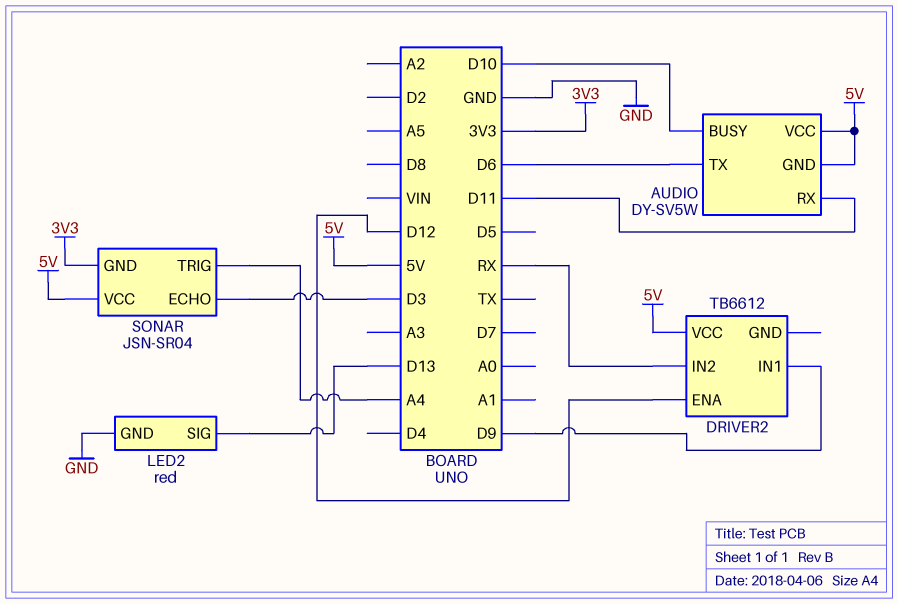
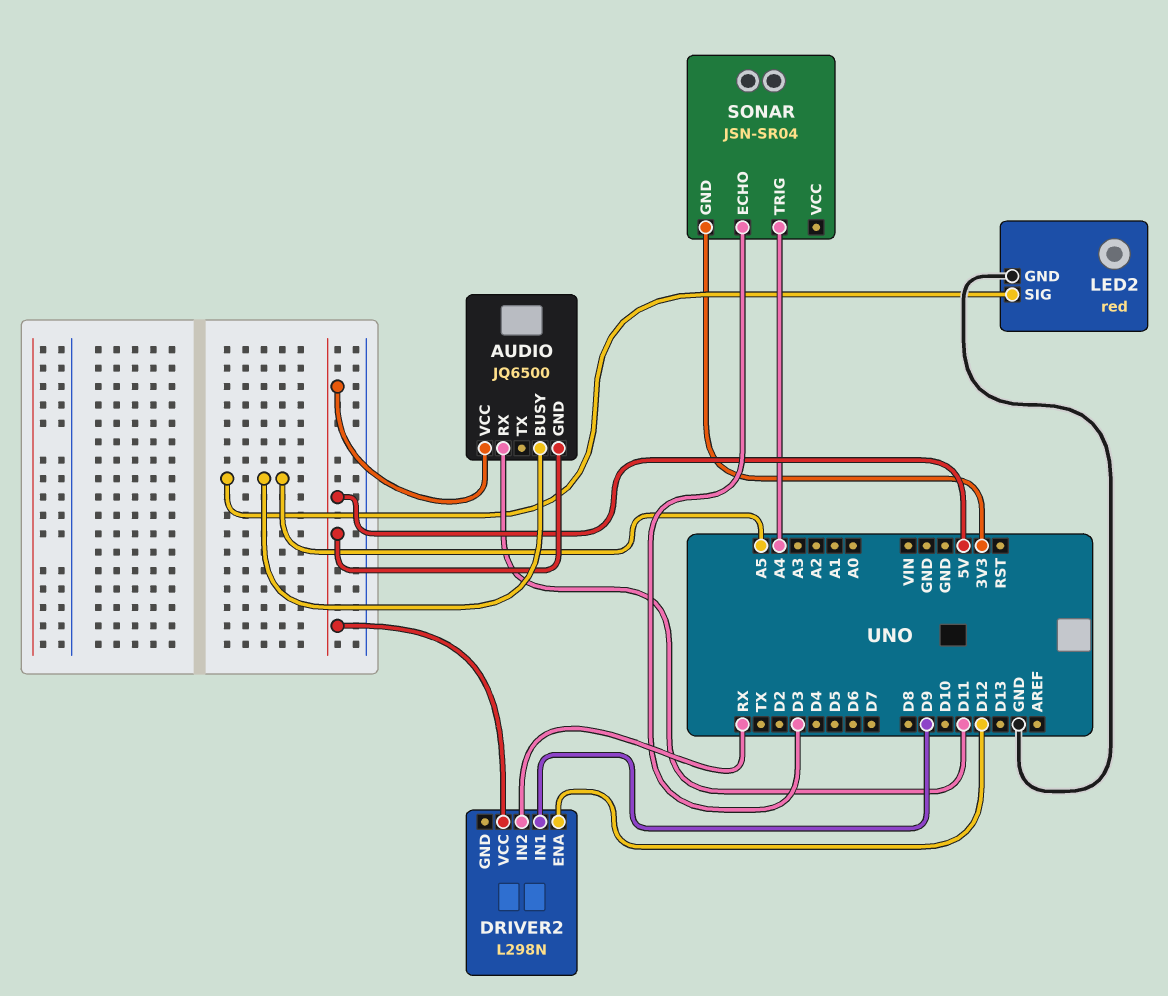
AUDIO: DY-SV5W -> JQ6500
AUDIO pin BUSY: D10 -> A5
AUDIO pin TX: D6 -> none
DRIVER2: TB6612 -> L298N
LED2 pin SIG: D13 -> A5
SONAR pin VCC: 5V -> none

